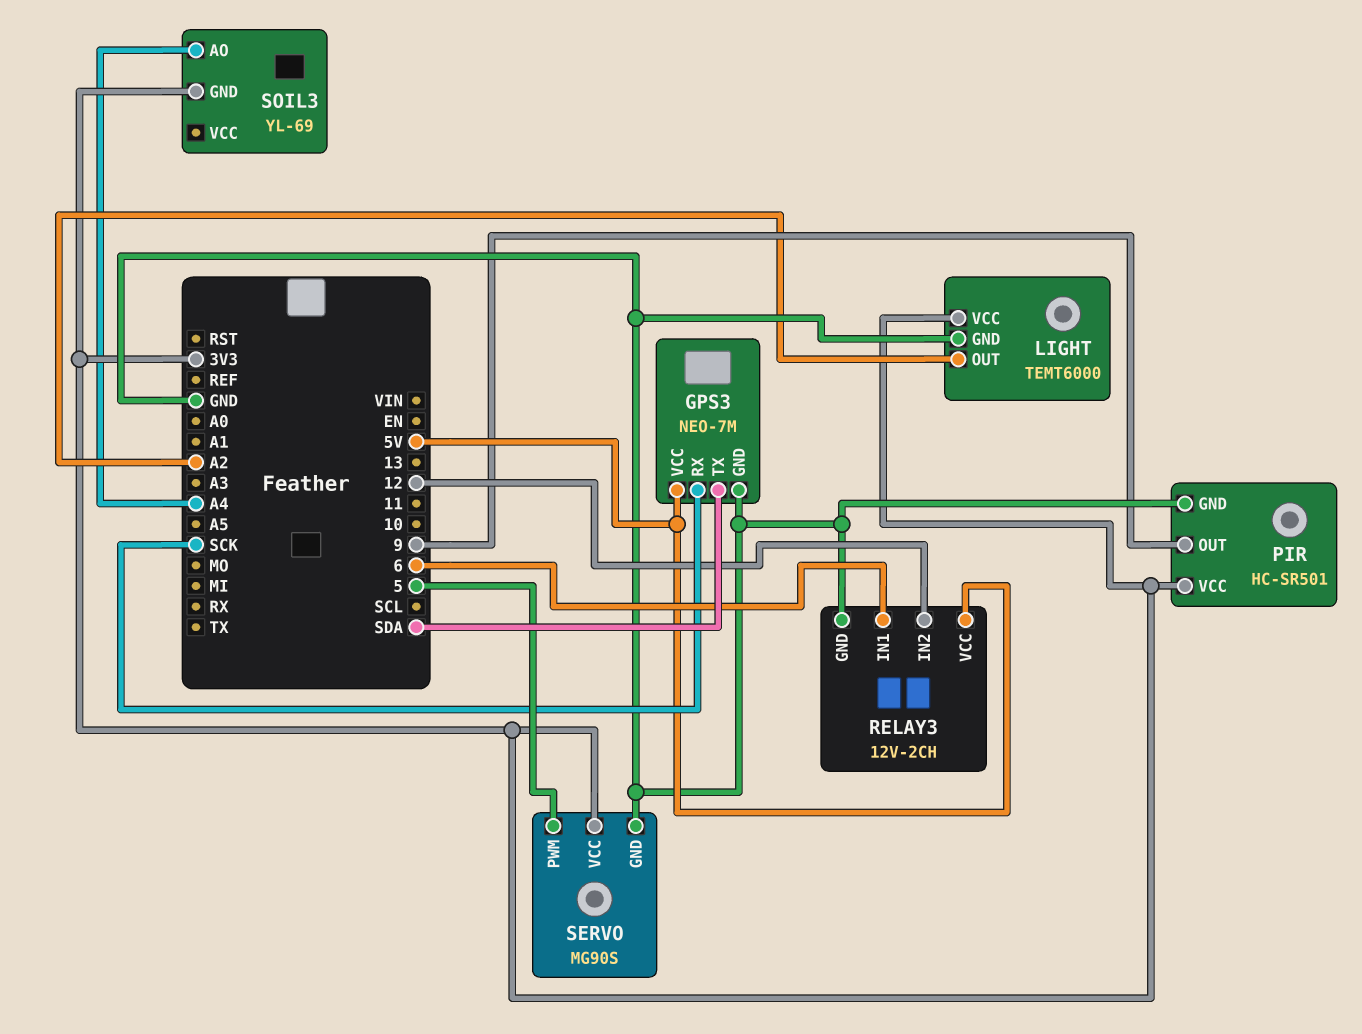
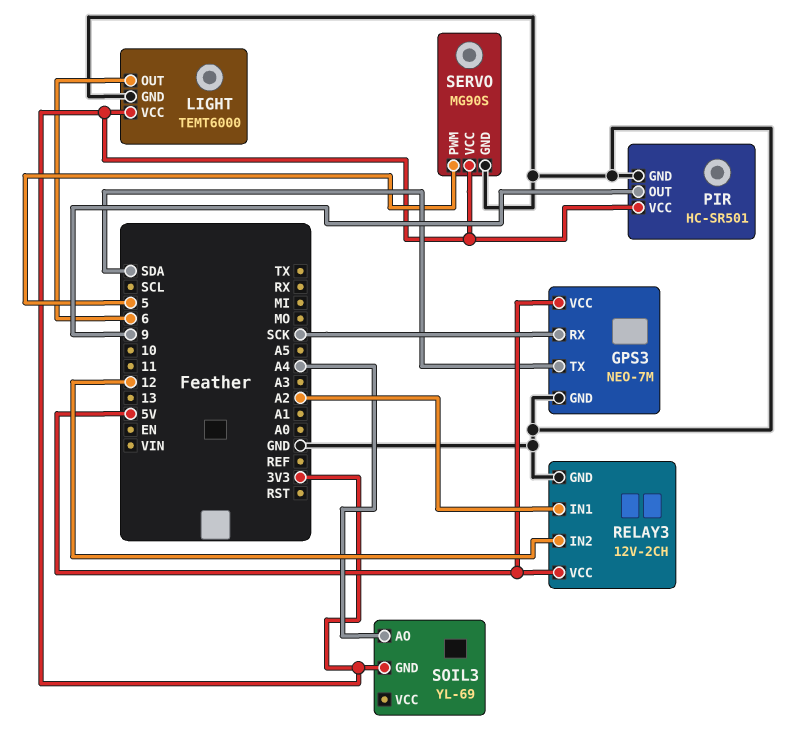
LIGHT pin OUT: A2 -> 6
RELAY3 pin IN1: 6 -> A2

